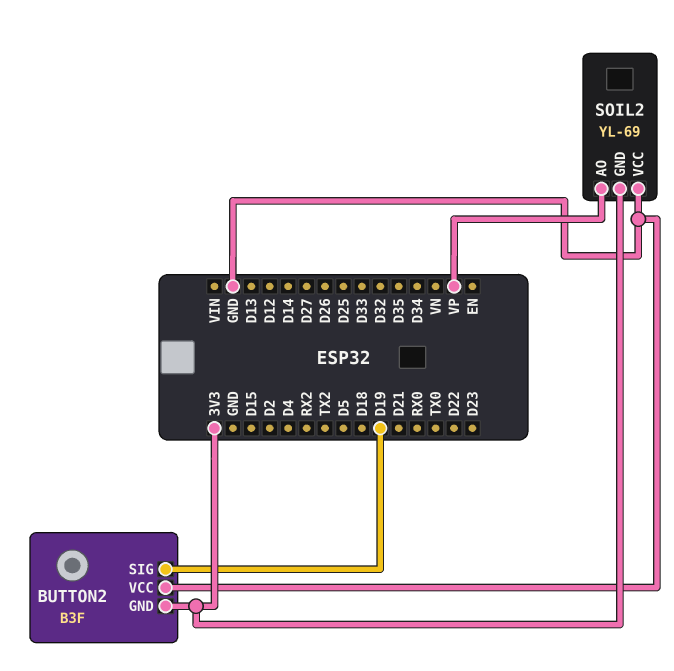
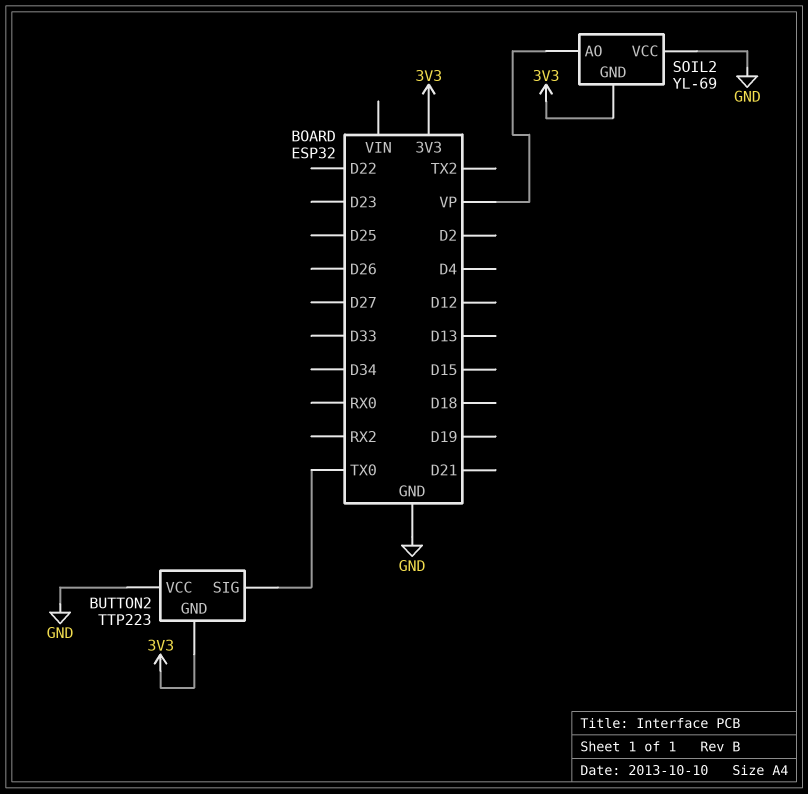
BUTTON2: B3F -> TTP223
BUTTON2 pin SIG: D19 -> TX0

